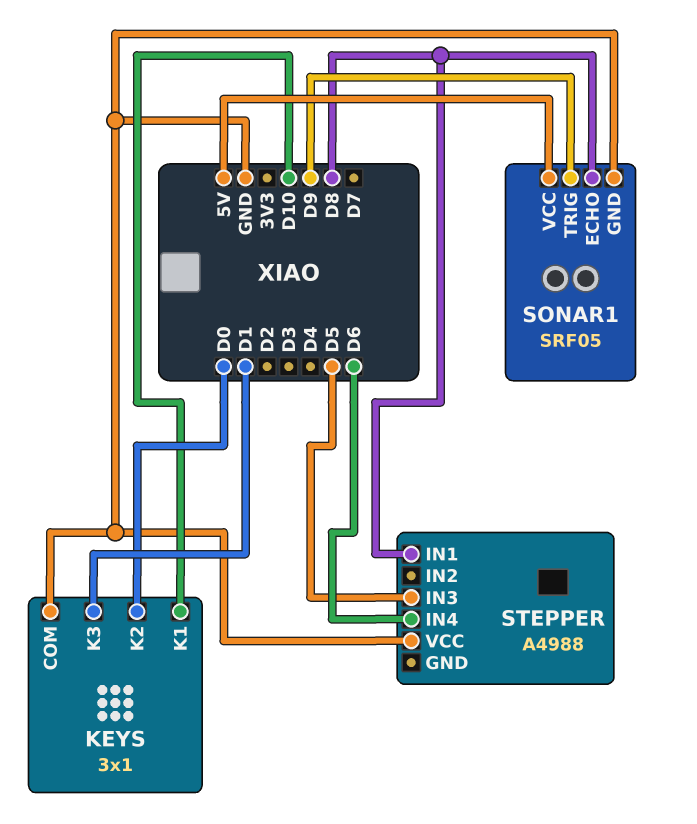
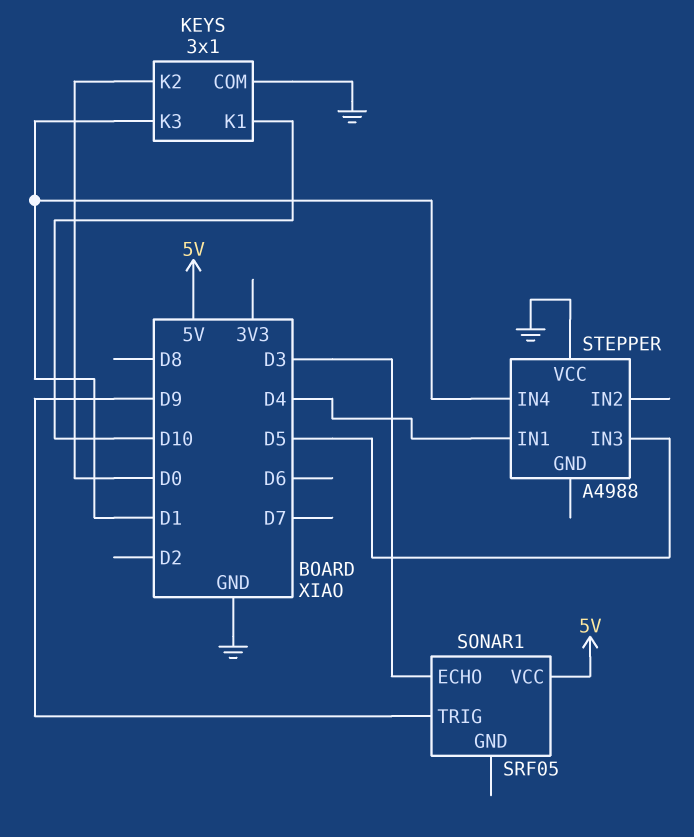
SONAR1 pin ECHO: D8 -> D3
SONAR1 pin GND: GND -> none
STEPPER pin IN1: D8 -> D4
STEPPER pin IN4: D6 -> D1

